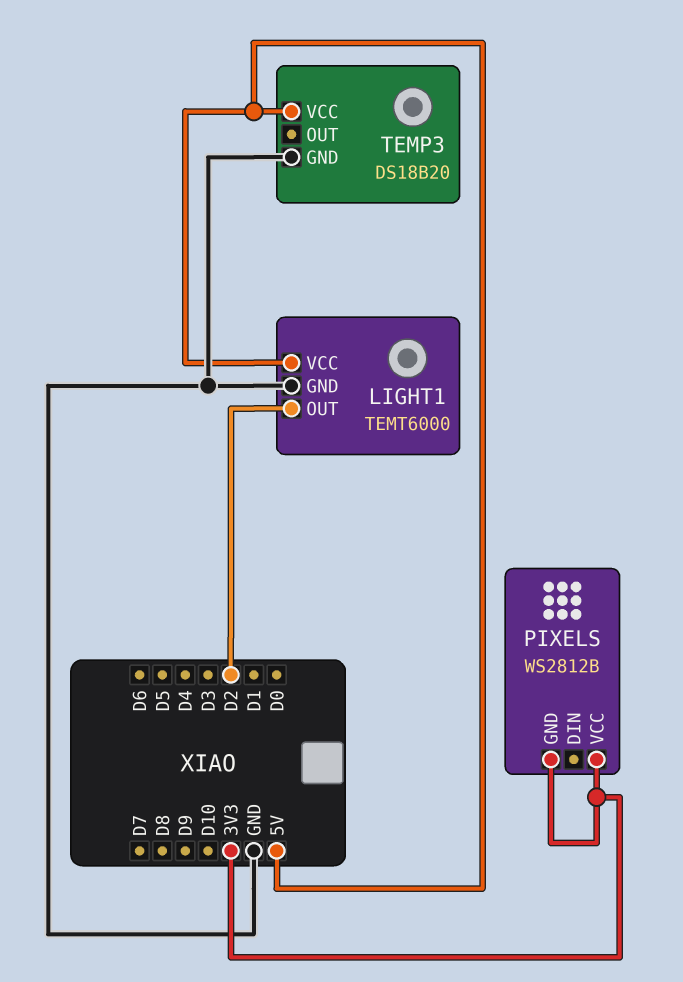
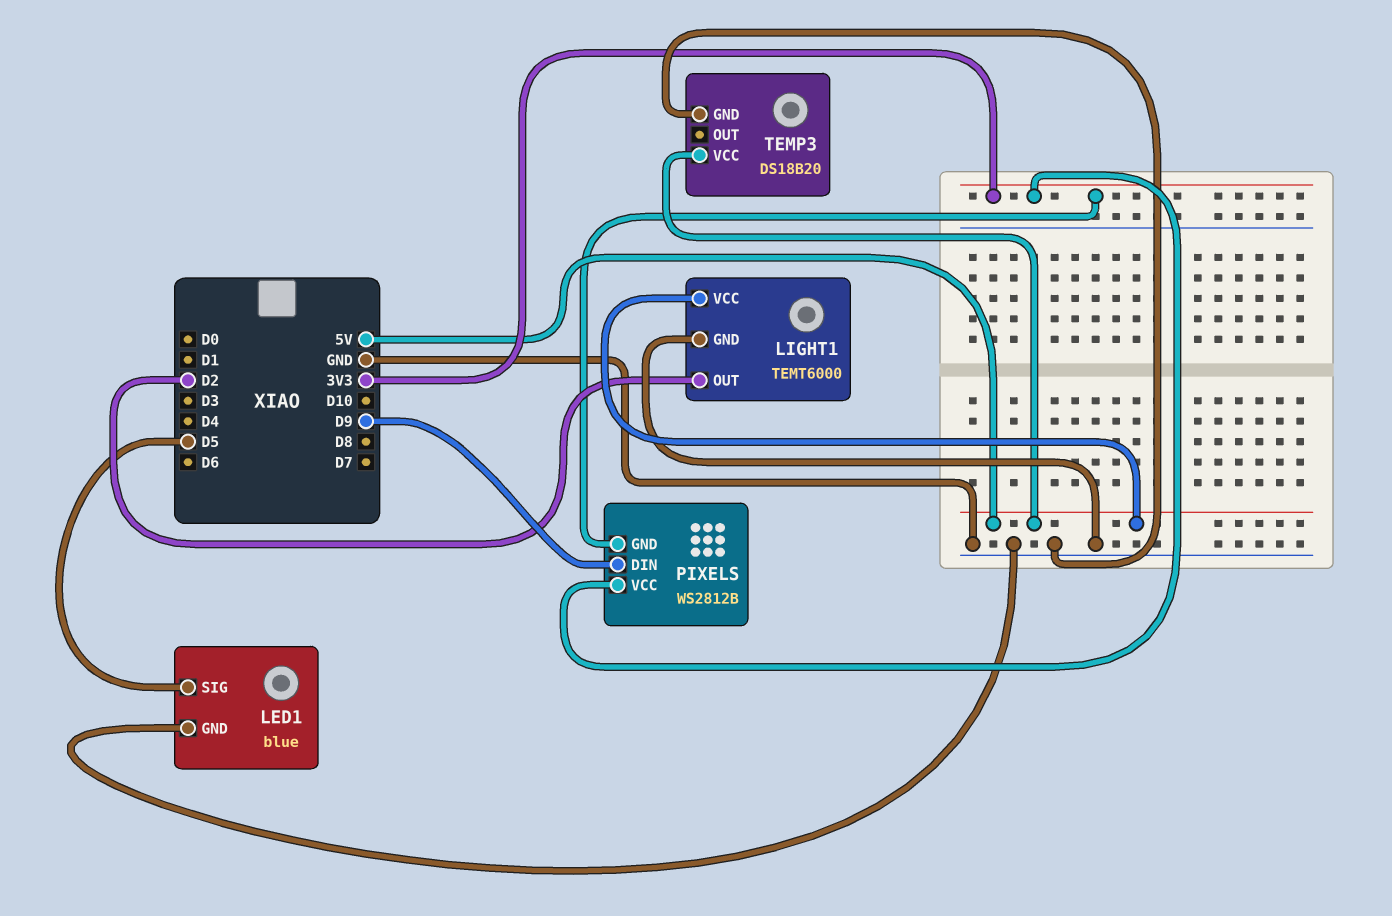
LED1: none -> blue
LED1 pin GND: none -> GND
LED1 pin SIG: none -> D5
PIXELS pin DIN: none -> D9

